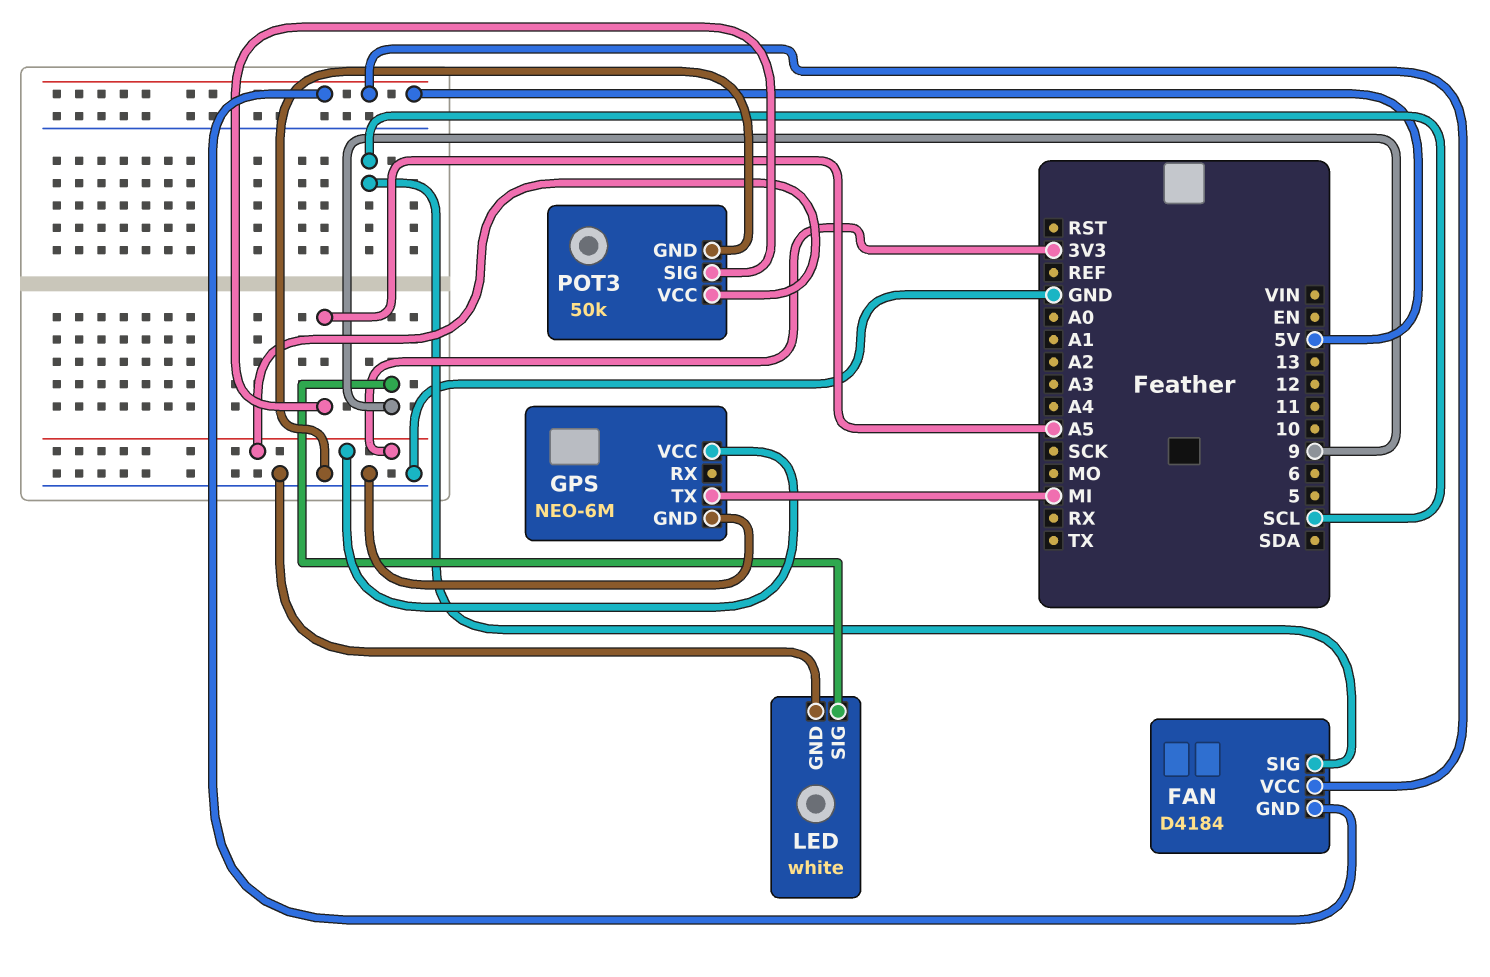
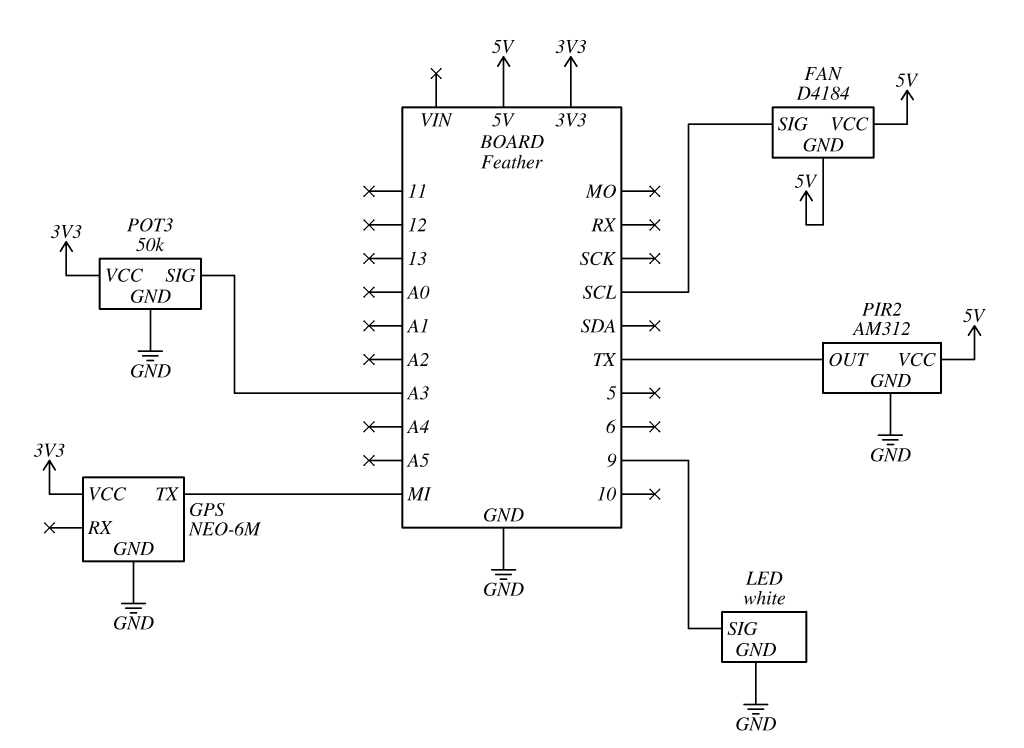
PIR2: none -> AM312
PIR2 pin GND: none -> GND
PIR2 pin OUT: none -> TX
PIR2 pin VCC: none -> 5V
POT3 pin SIG: A5 -> A3

